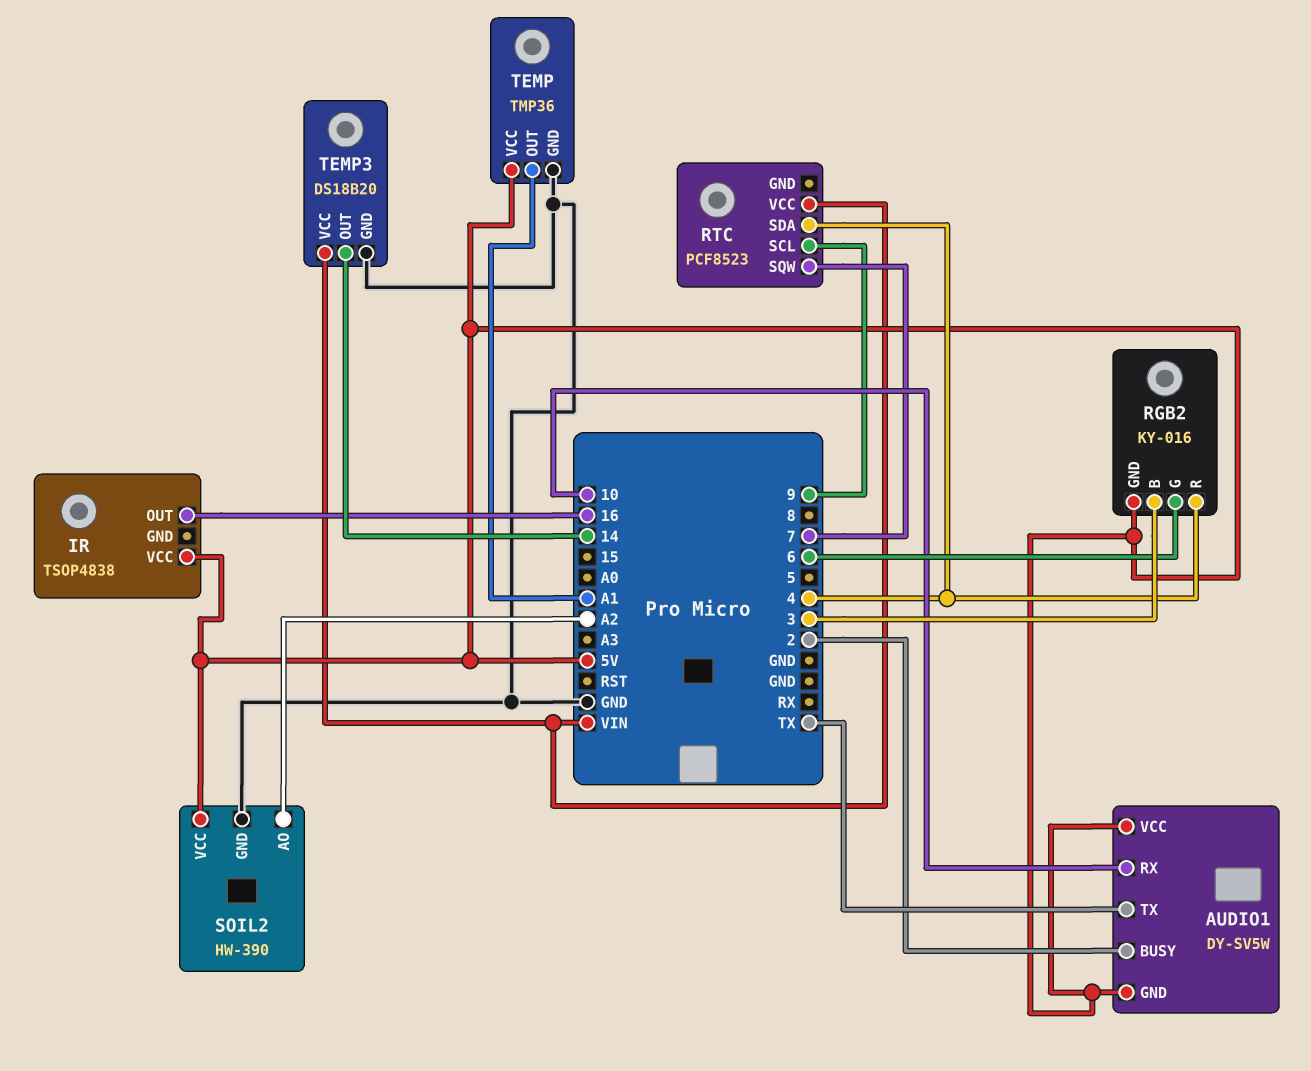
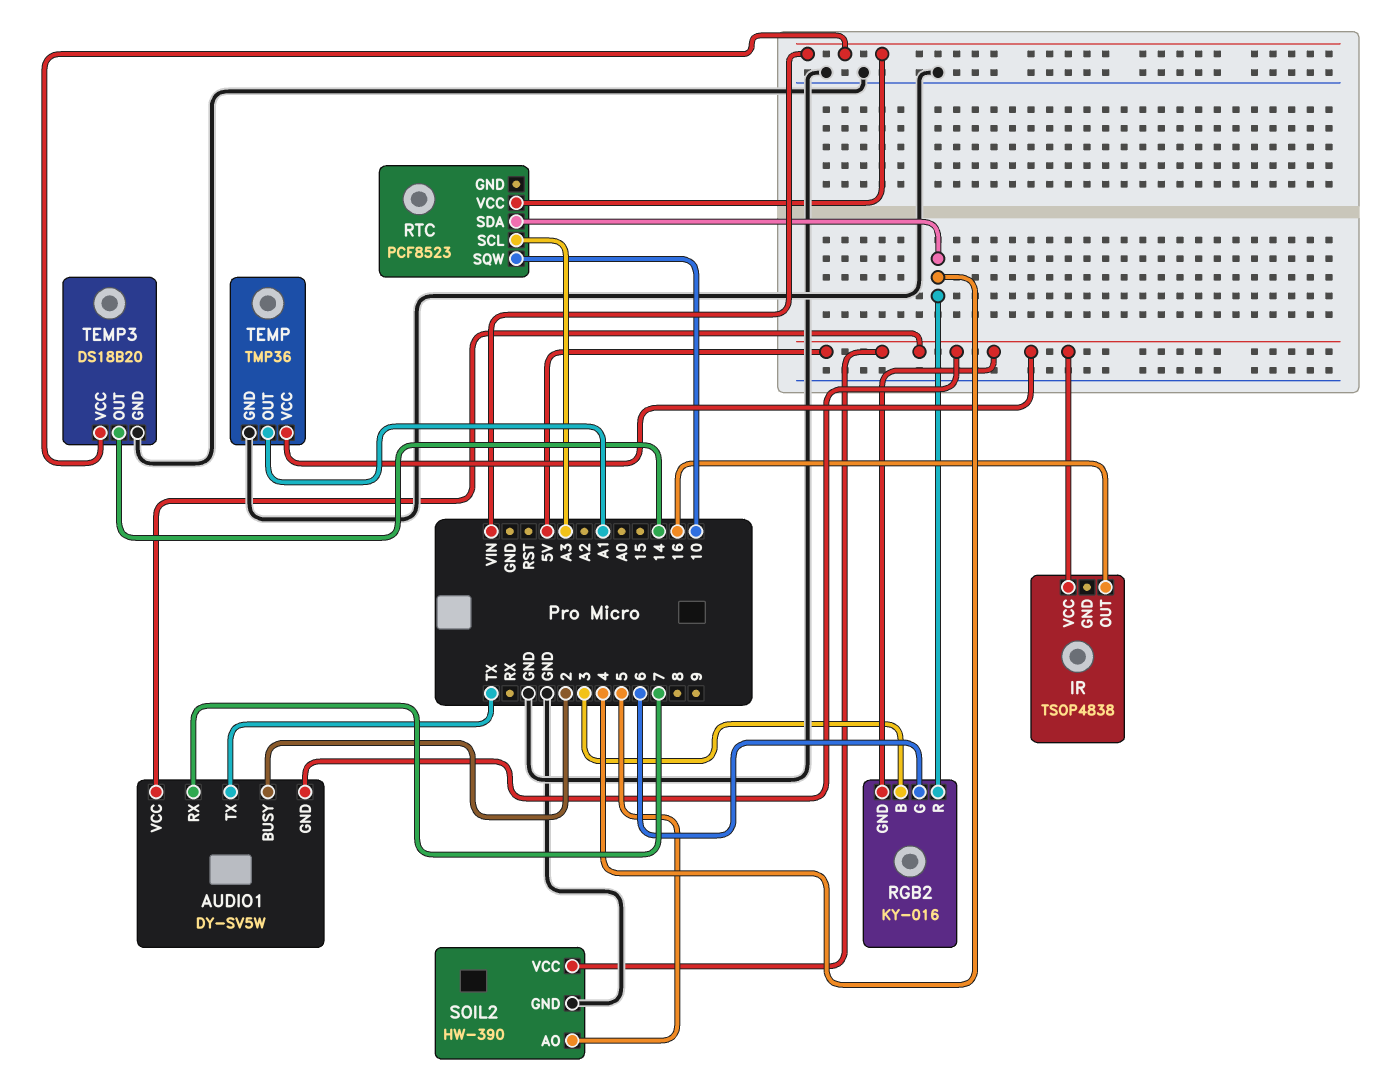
AUDIO1 pin RX: 10 -> 7
RTC pin SCL: 9 -> A3
RTC pin SQW: 7 -> 10
SOIL2 pin AO: A2 -> 5

